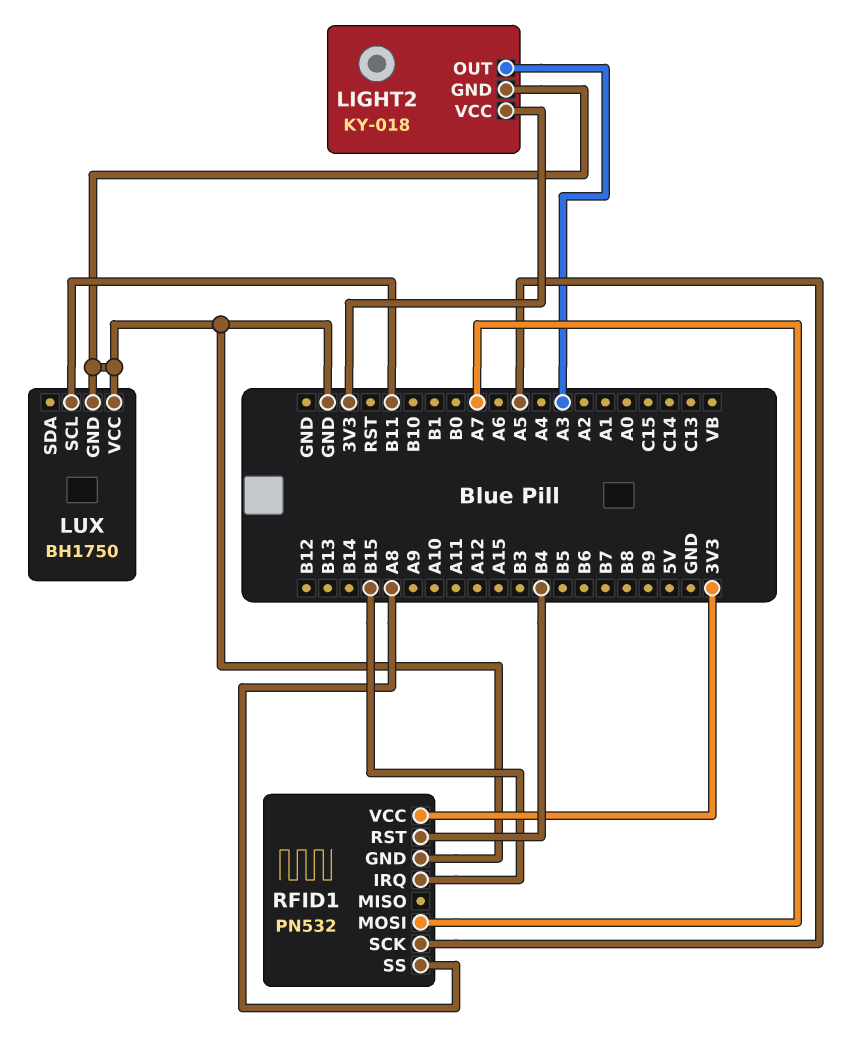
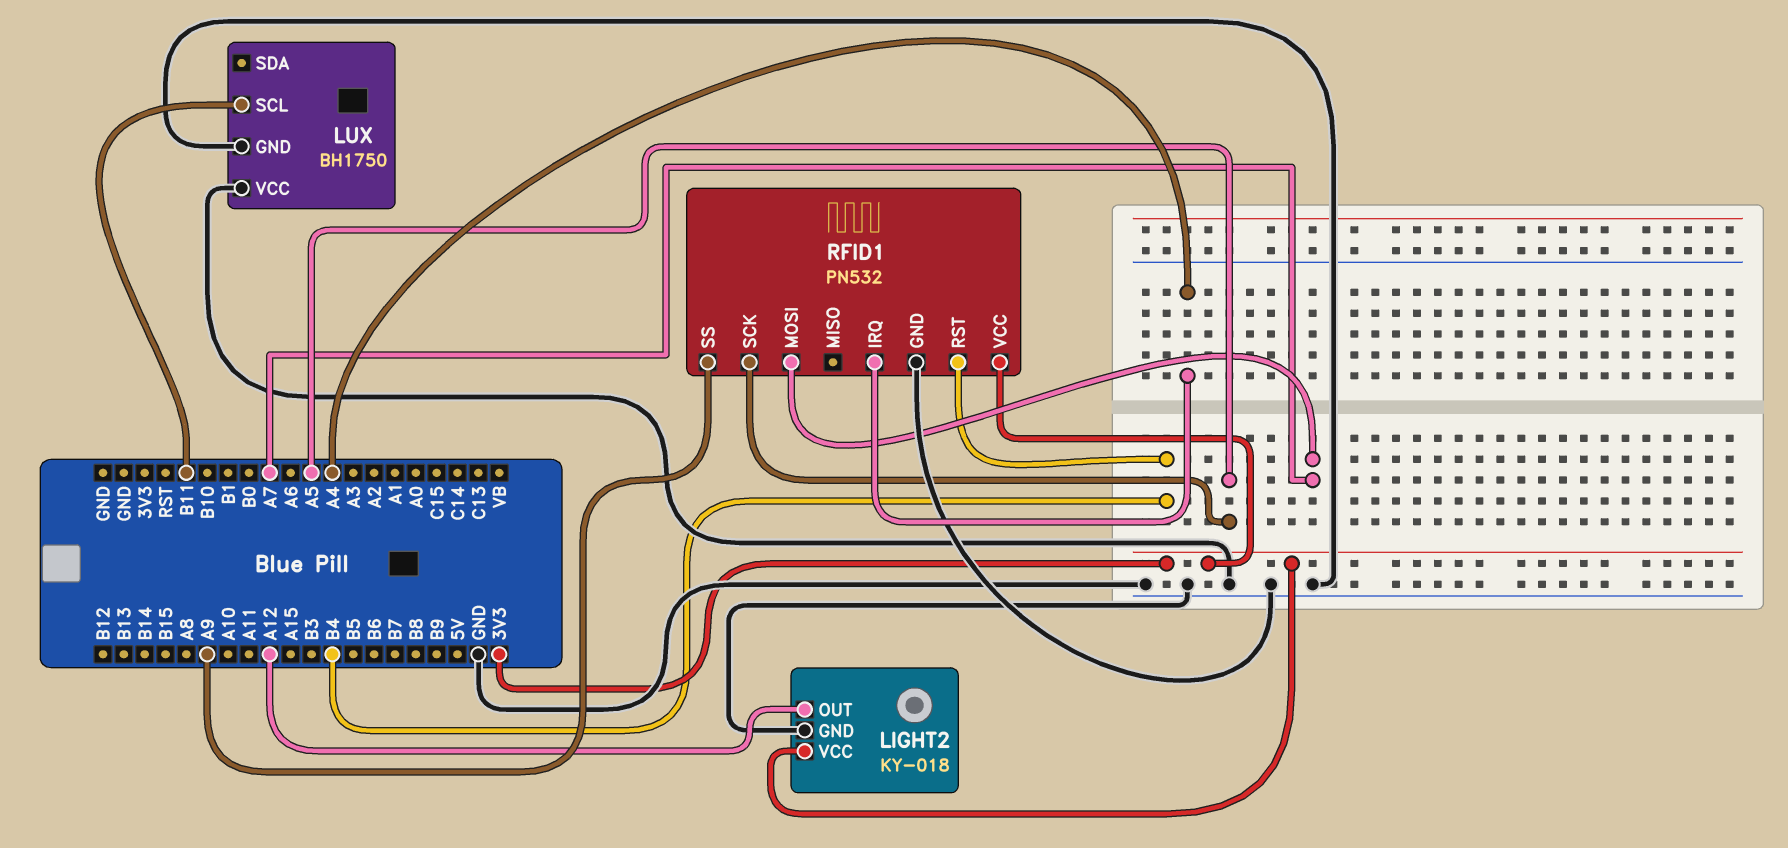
LIGHT2 pin OUT: A3 -> A12
RFID1 pin IRQ: B15 -> A4
RFID1 pin SS: A8 -> A9

